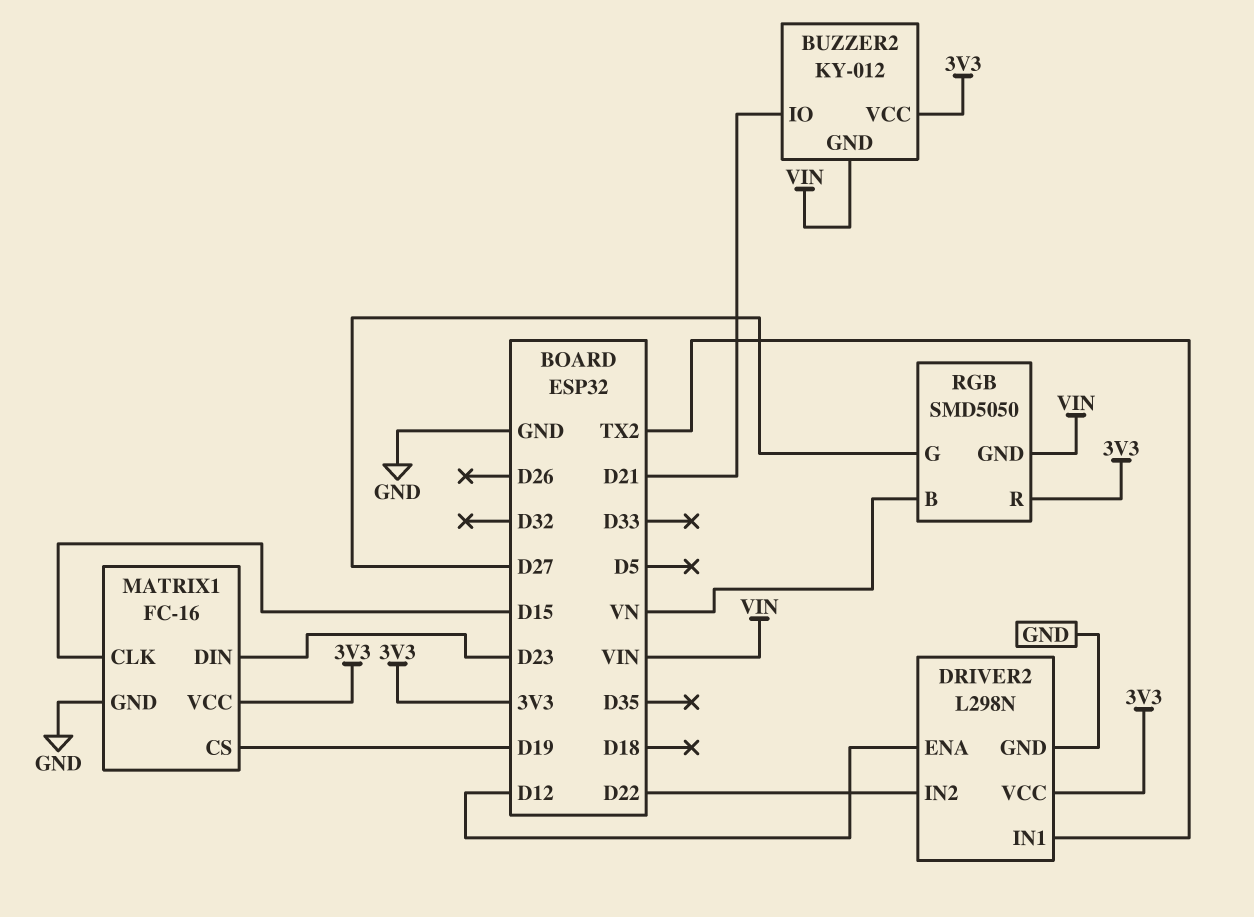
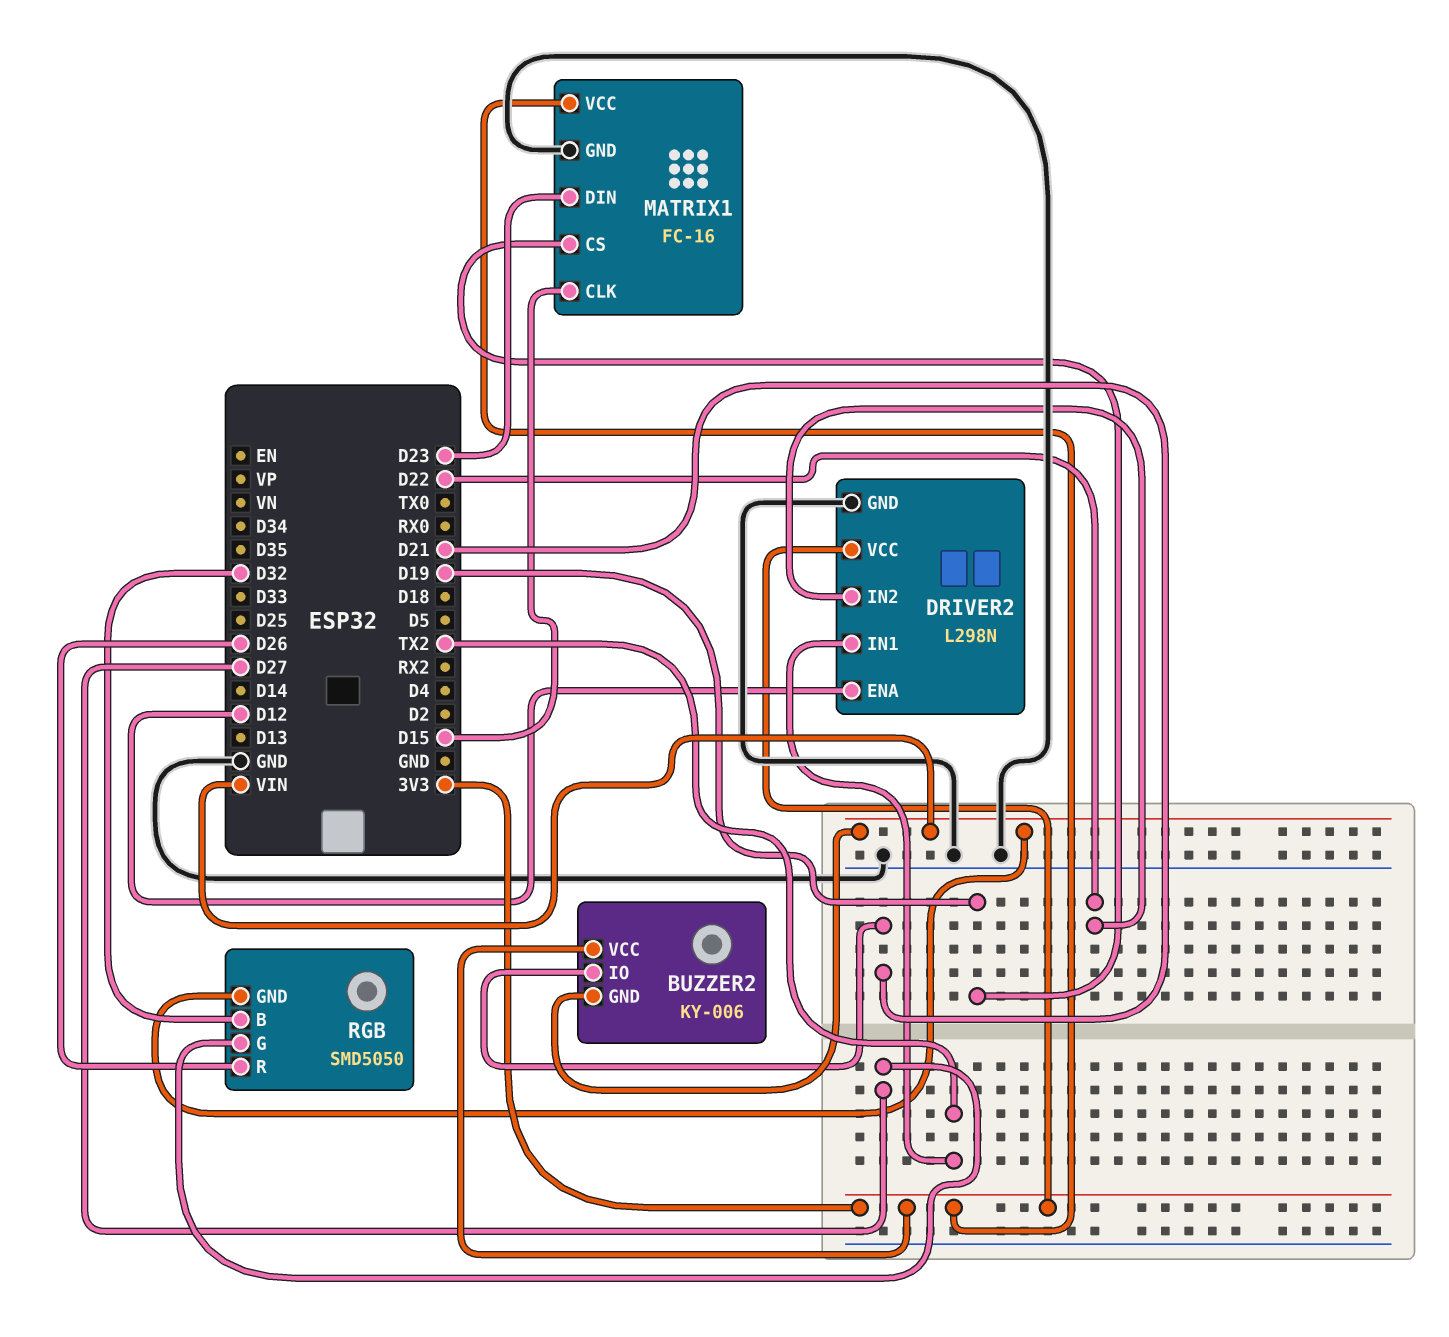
BUZZER2: KY-012 -> KY-006
RGB pin B: VN -> D32
RGB pin R: 3V3 -> D26

